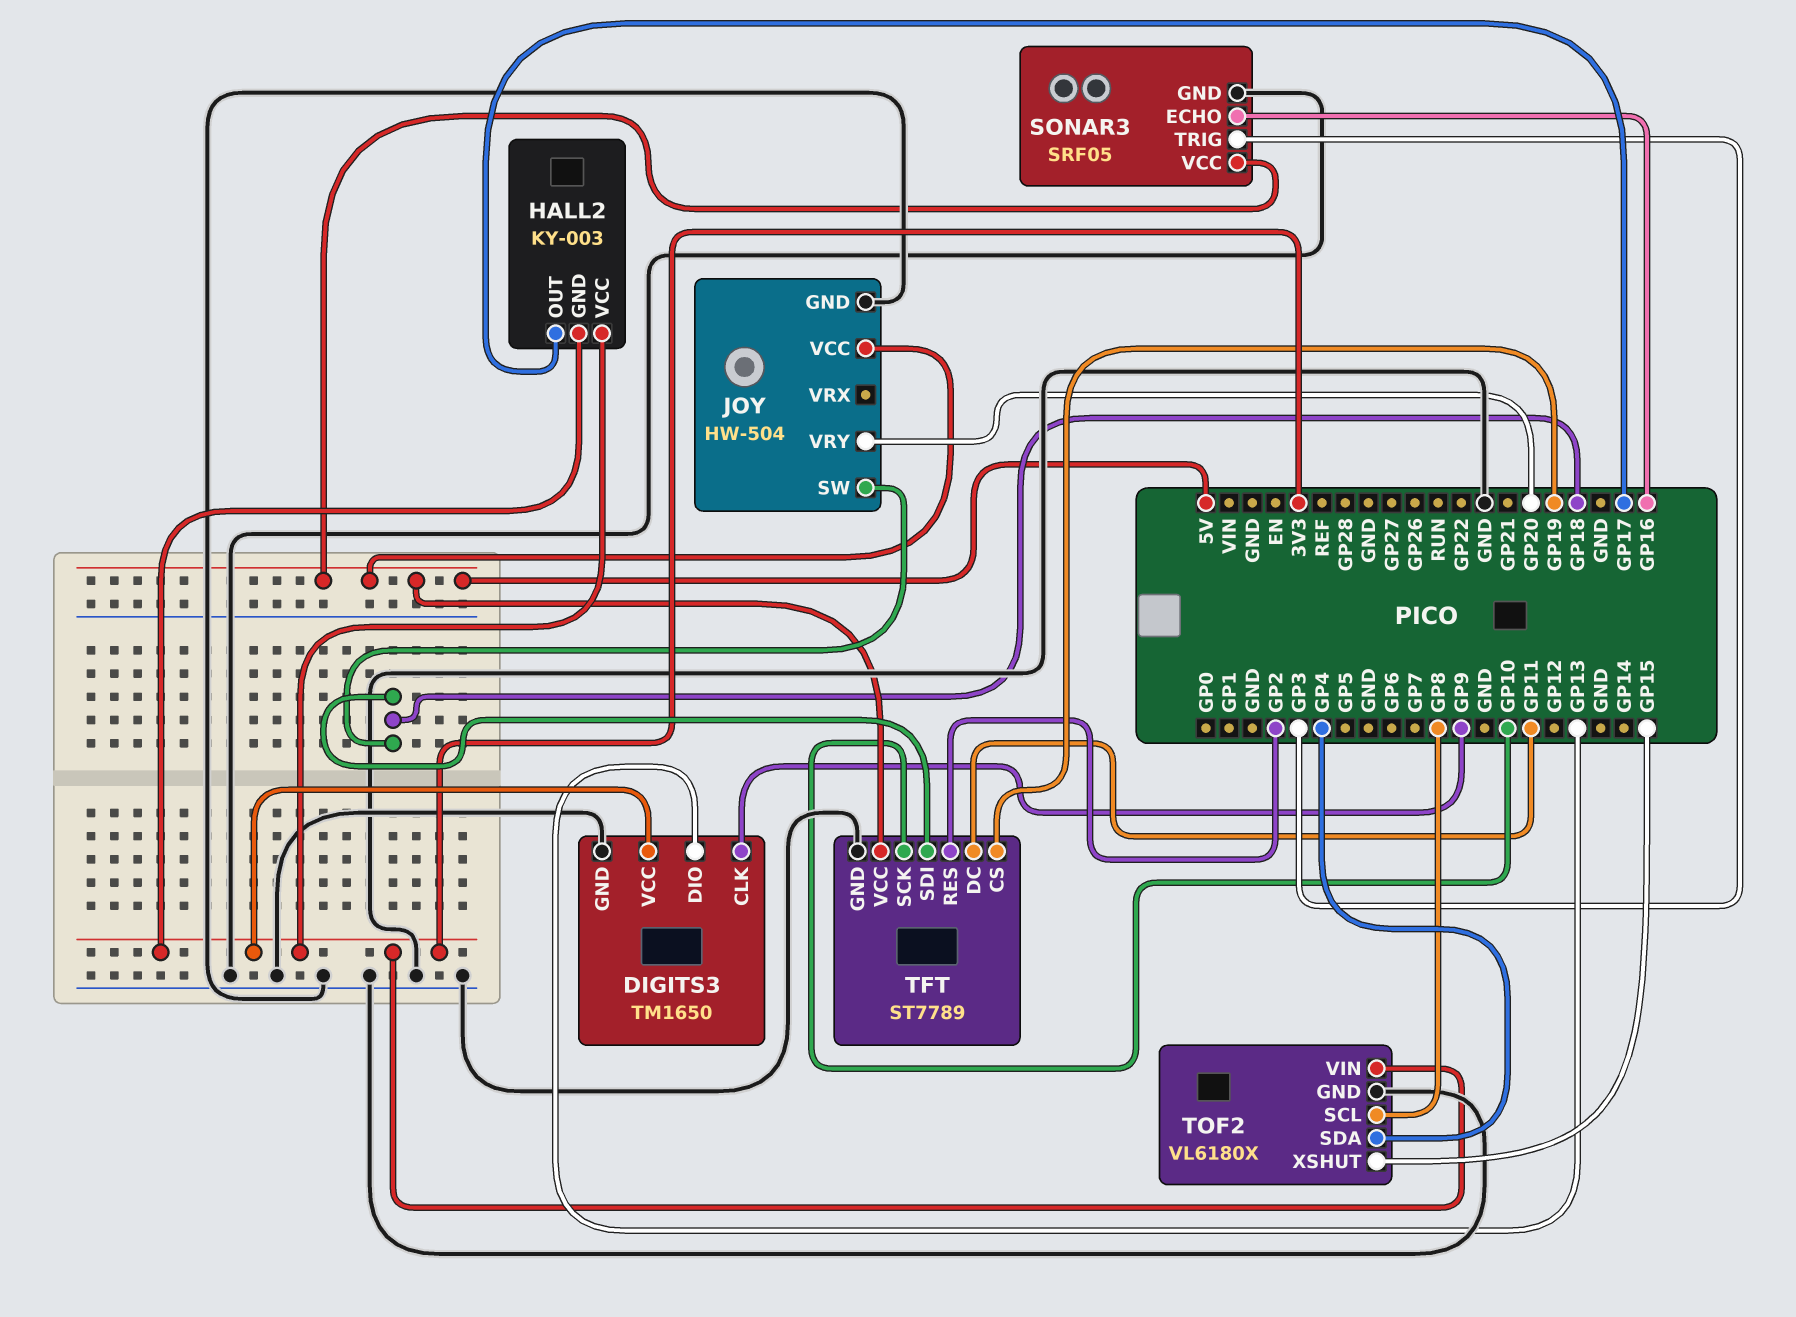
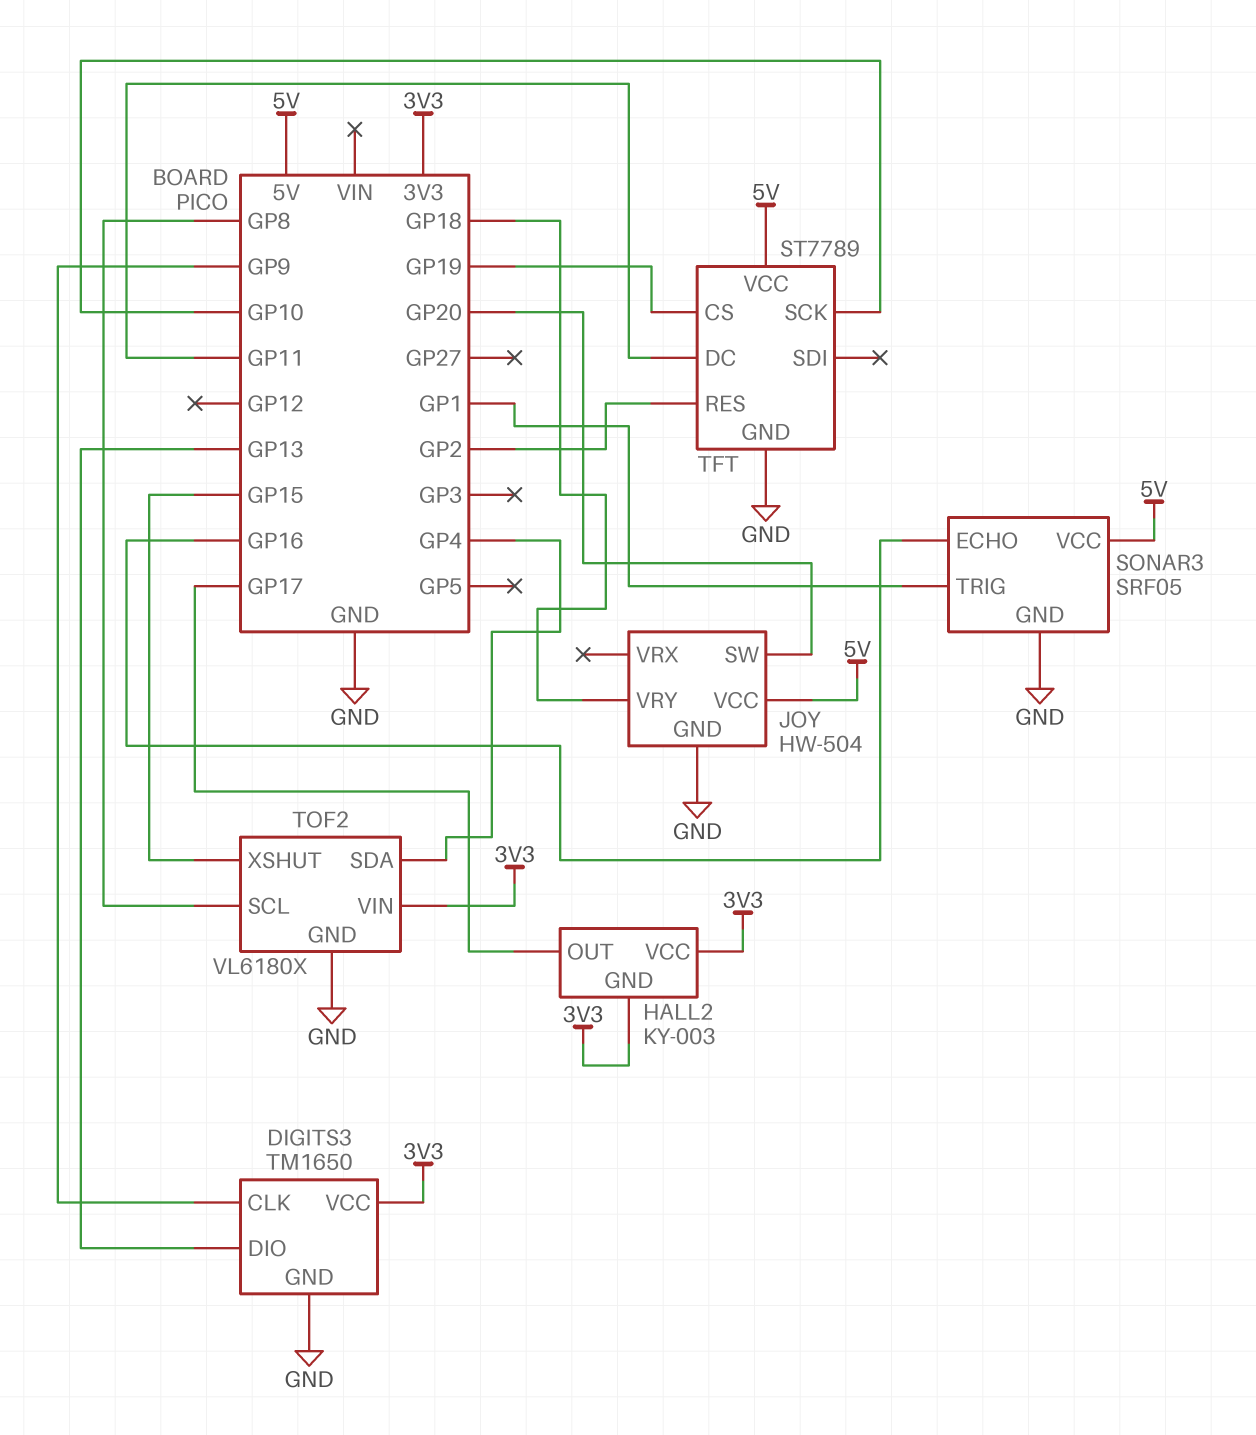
JOY pin SW: GP18 -> GP20
JOY pin VRY: GP20 -> GP18
SONAR3 pin TRIG: GP3 -> GP1
TFT pin SDI: GP18 -> none

